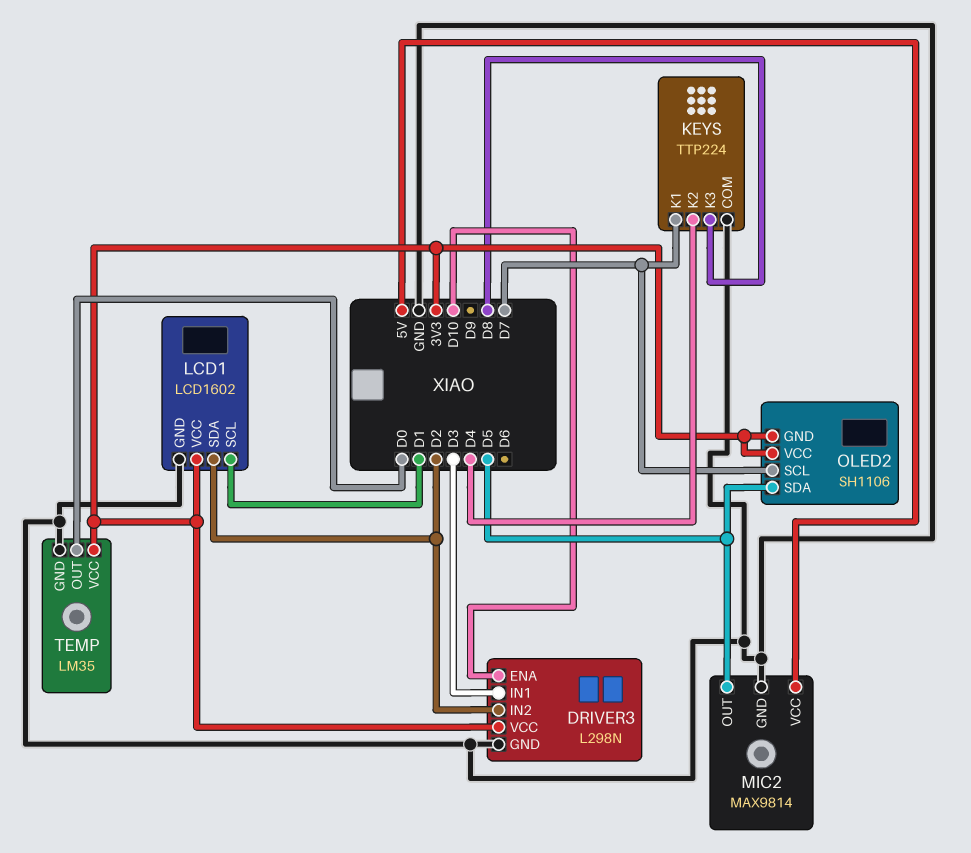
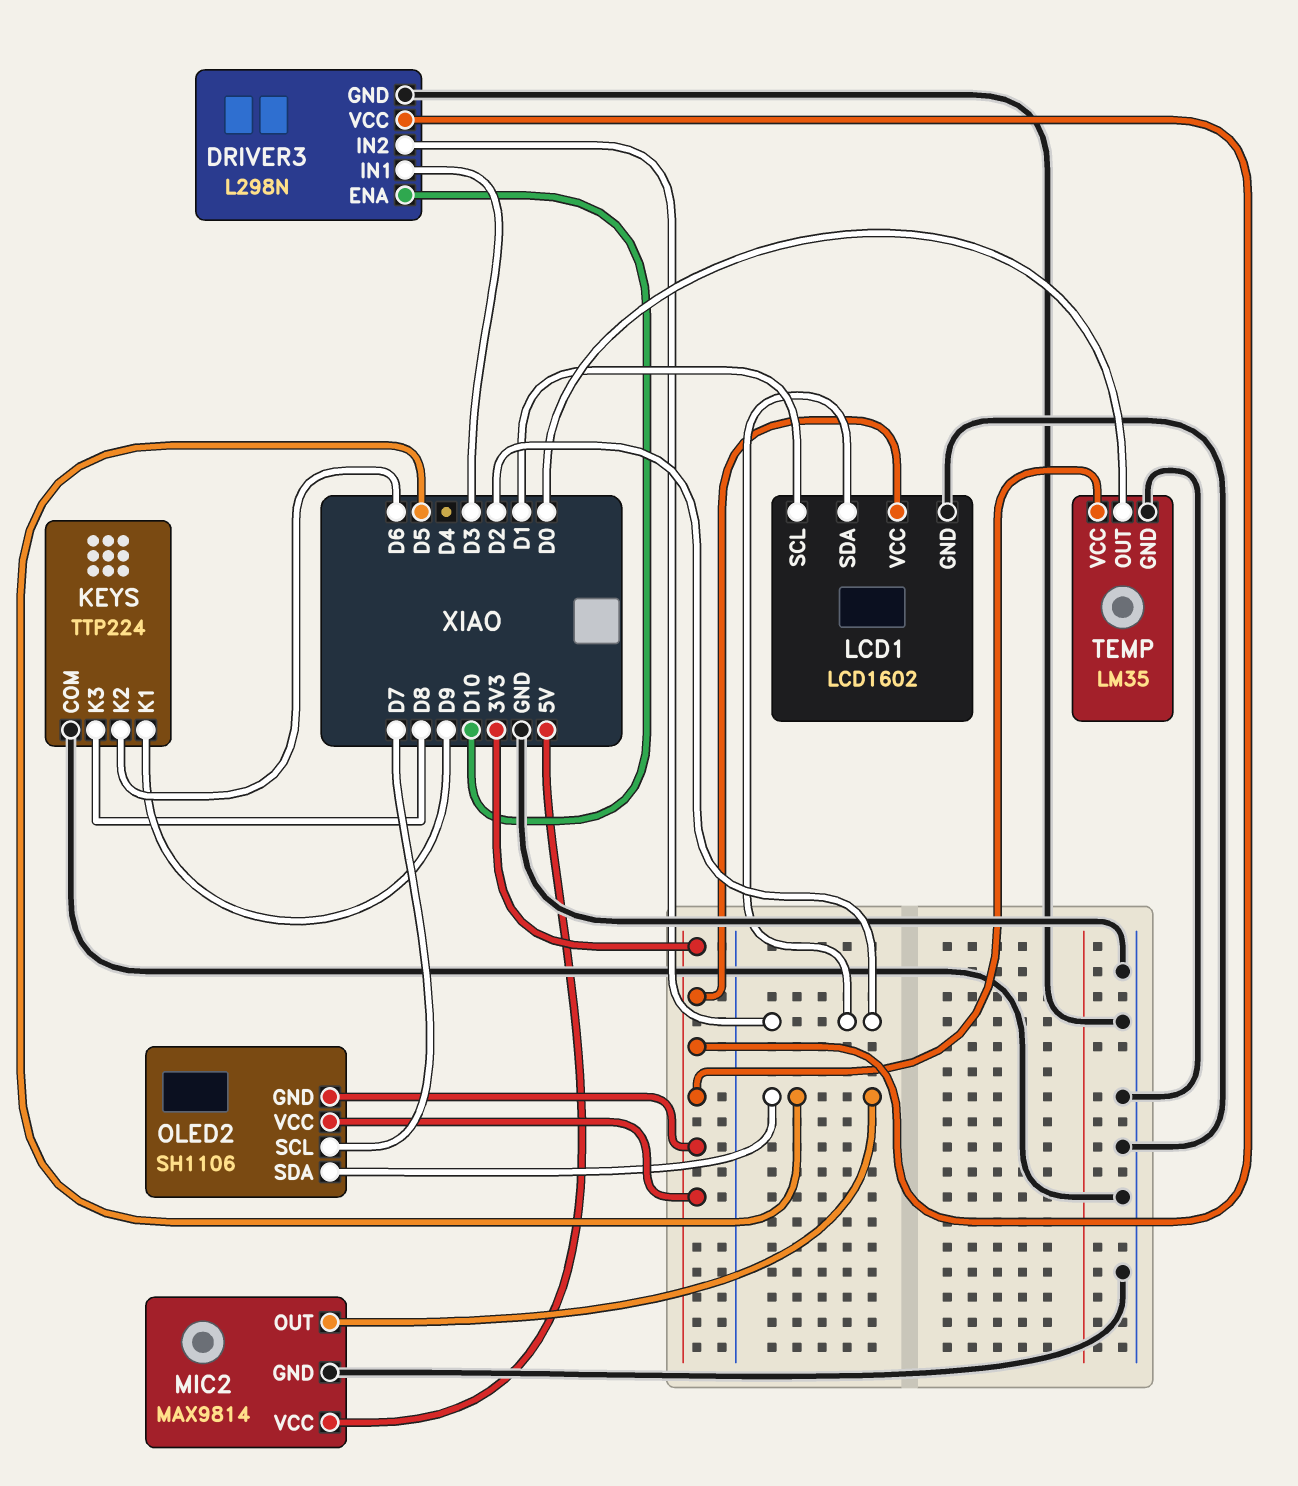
KEYS pin K1: D7 -> D9
KEYS pin K2: D4 -> D6

